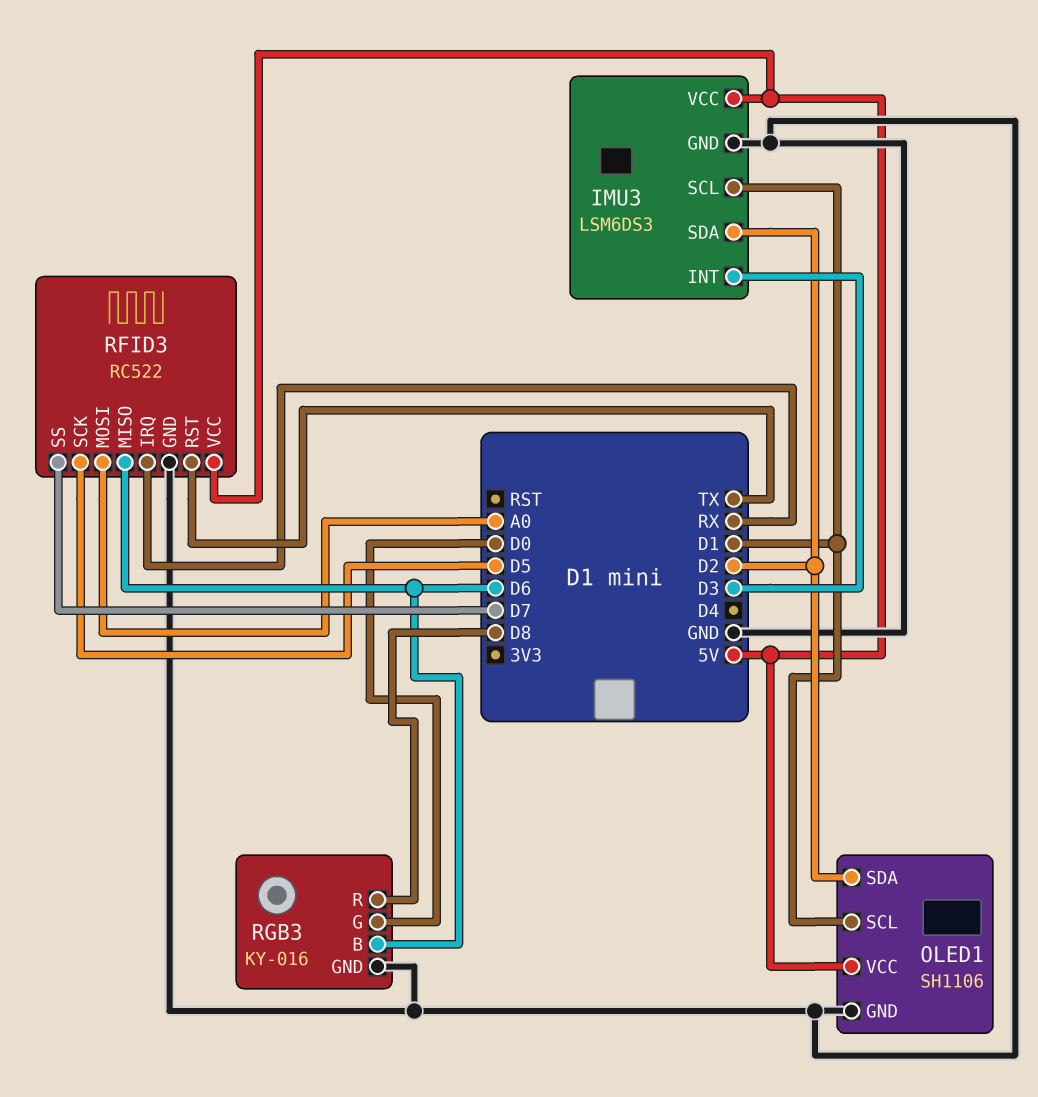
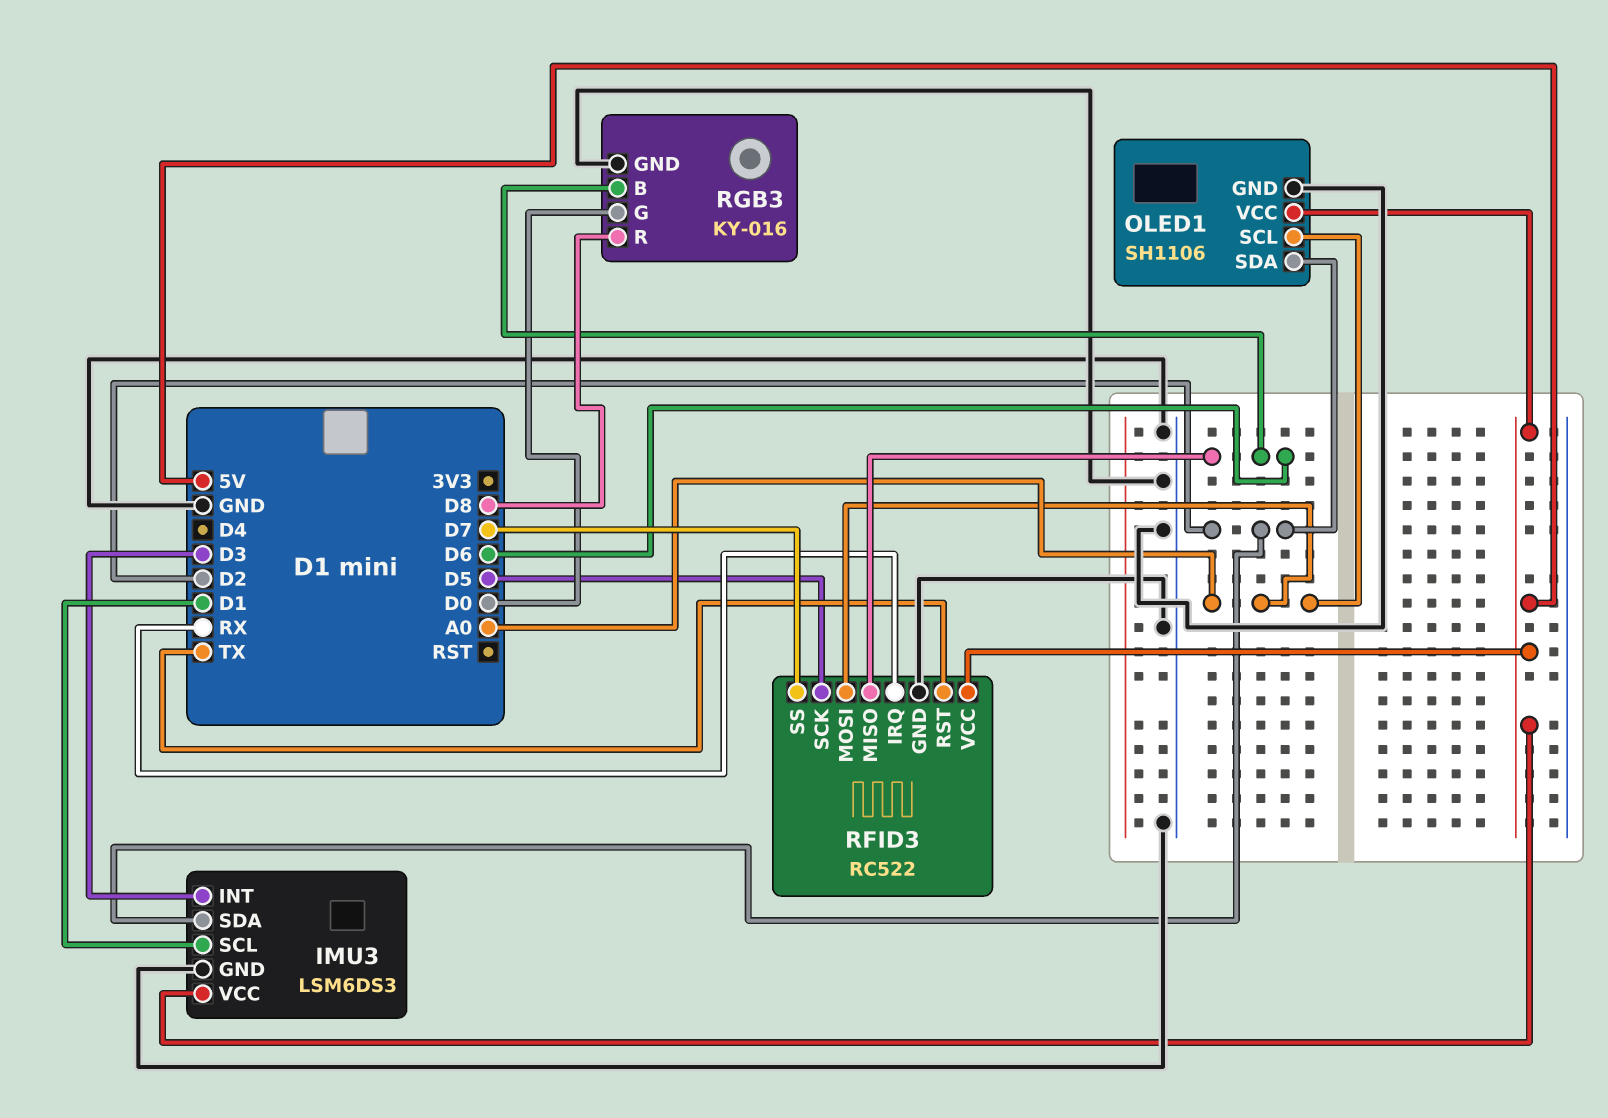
OLED1 pin SCL: D1 -> A0

